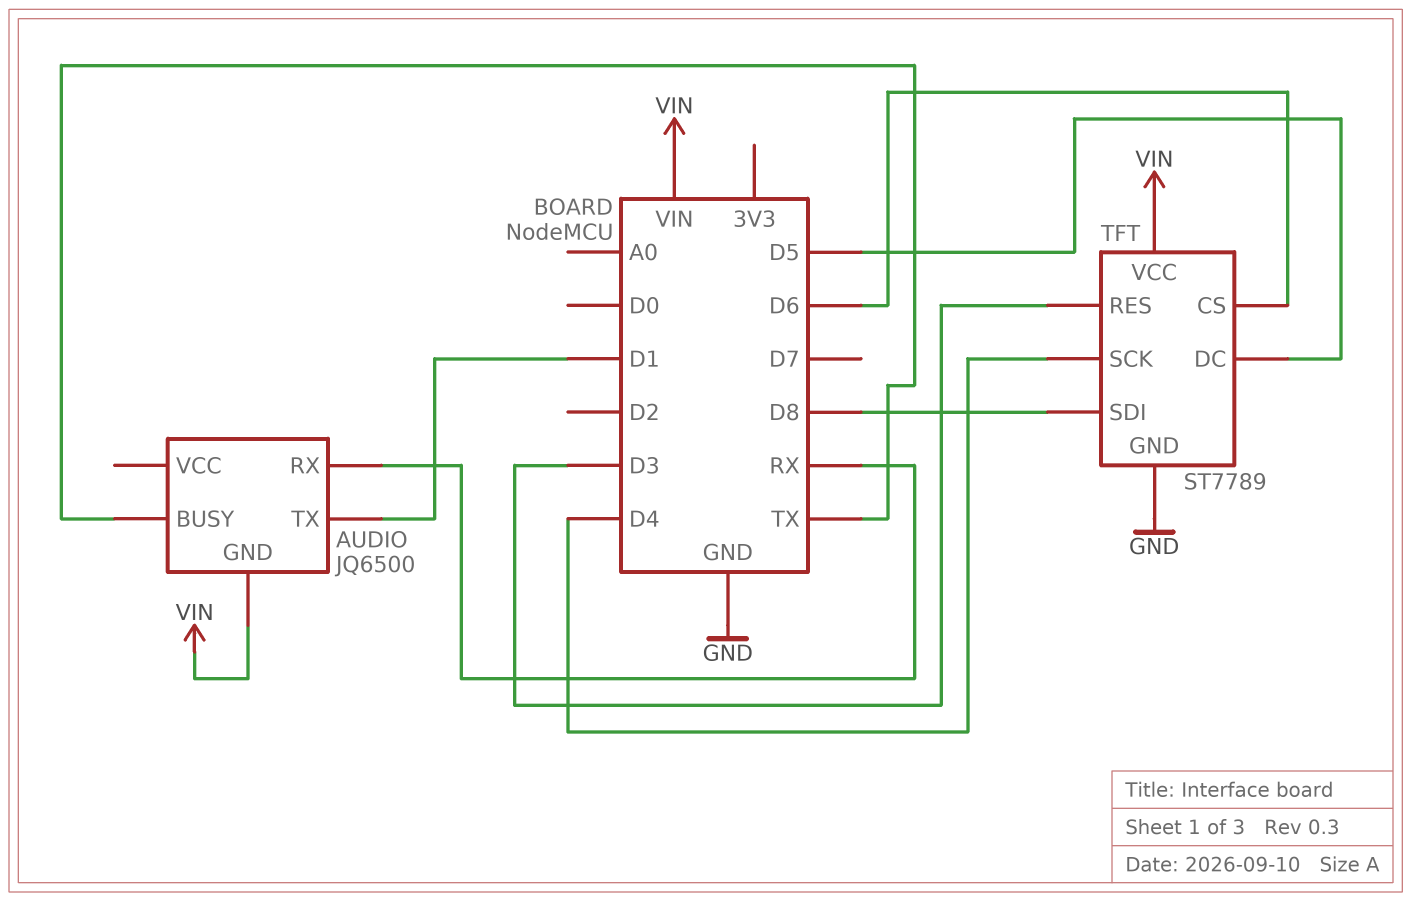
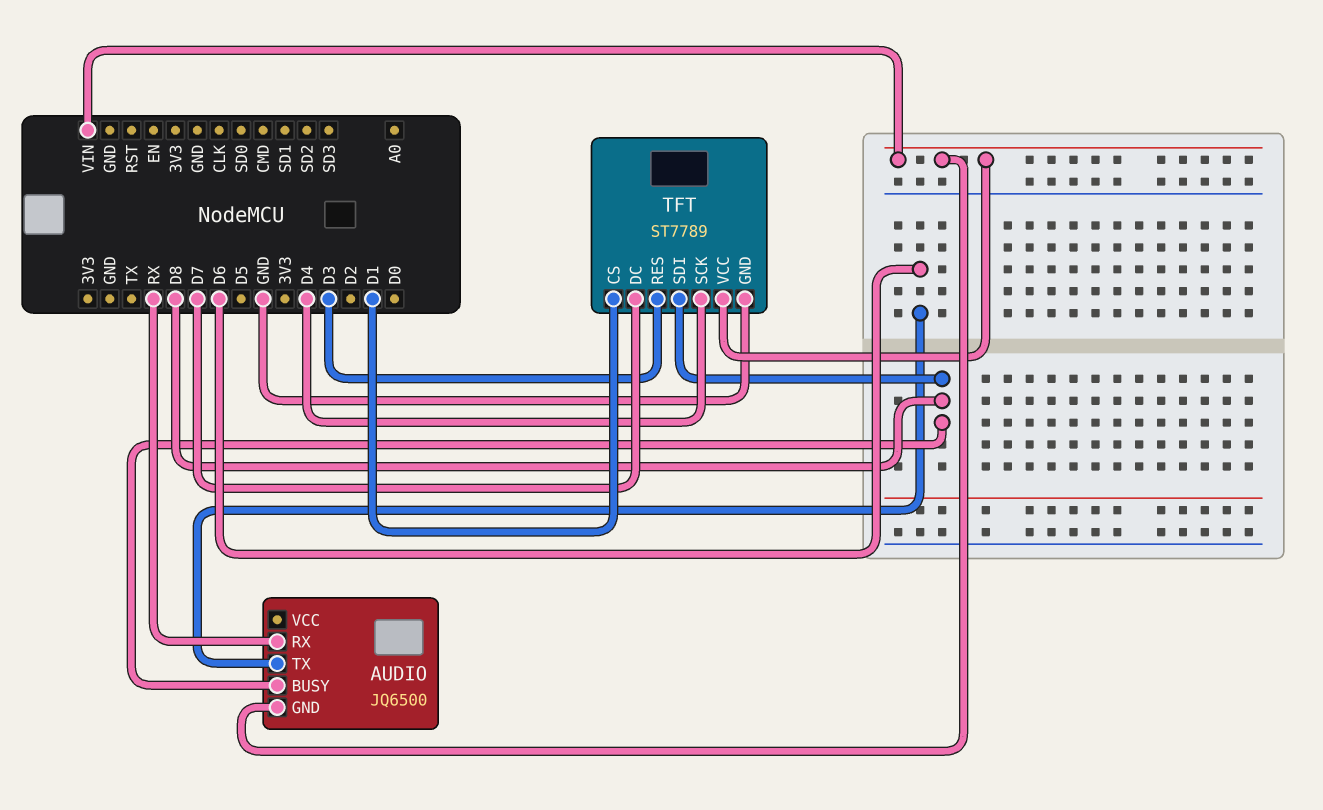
AUDIO pin BUSY: TX -> D8
AUDIO pin TX: D1 -> D6
TFT pin CS: D6 -> D1
TFT pin DC: D5 -> D7

